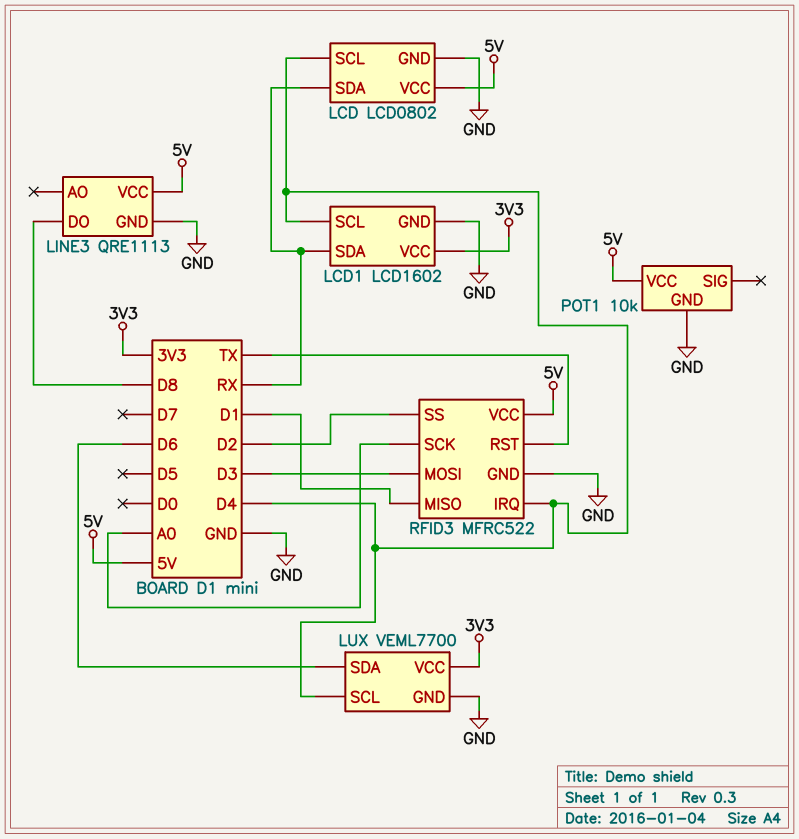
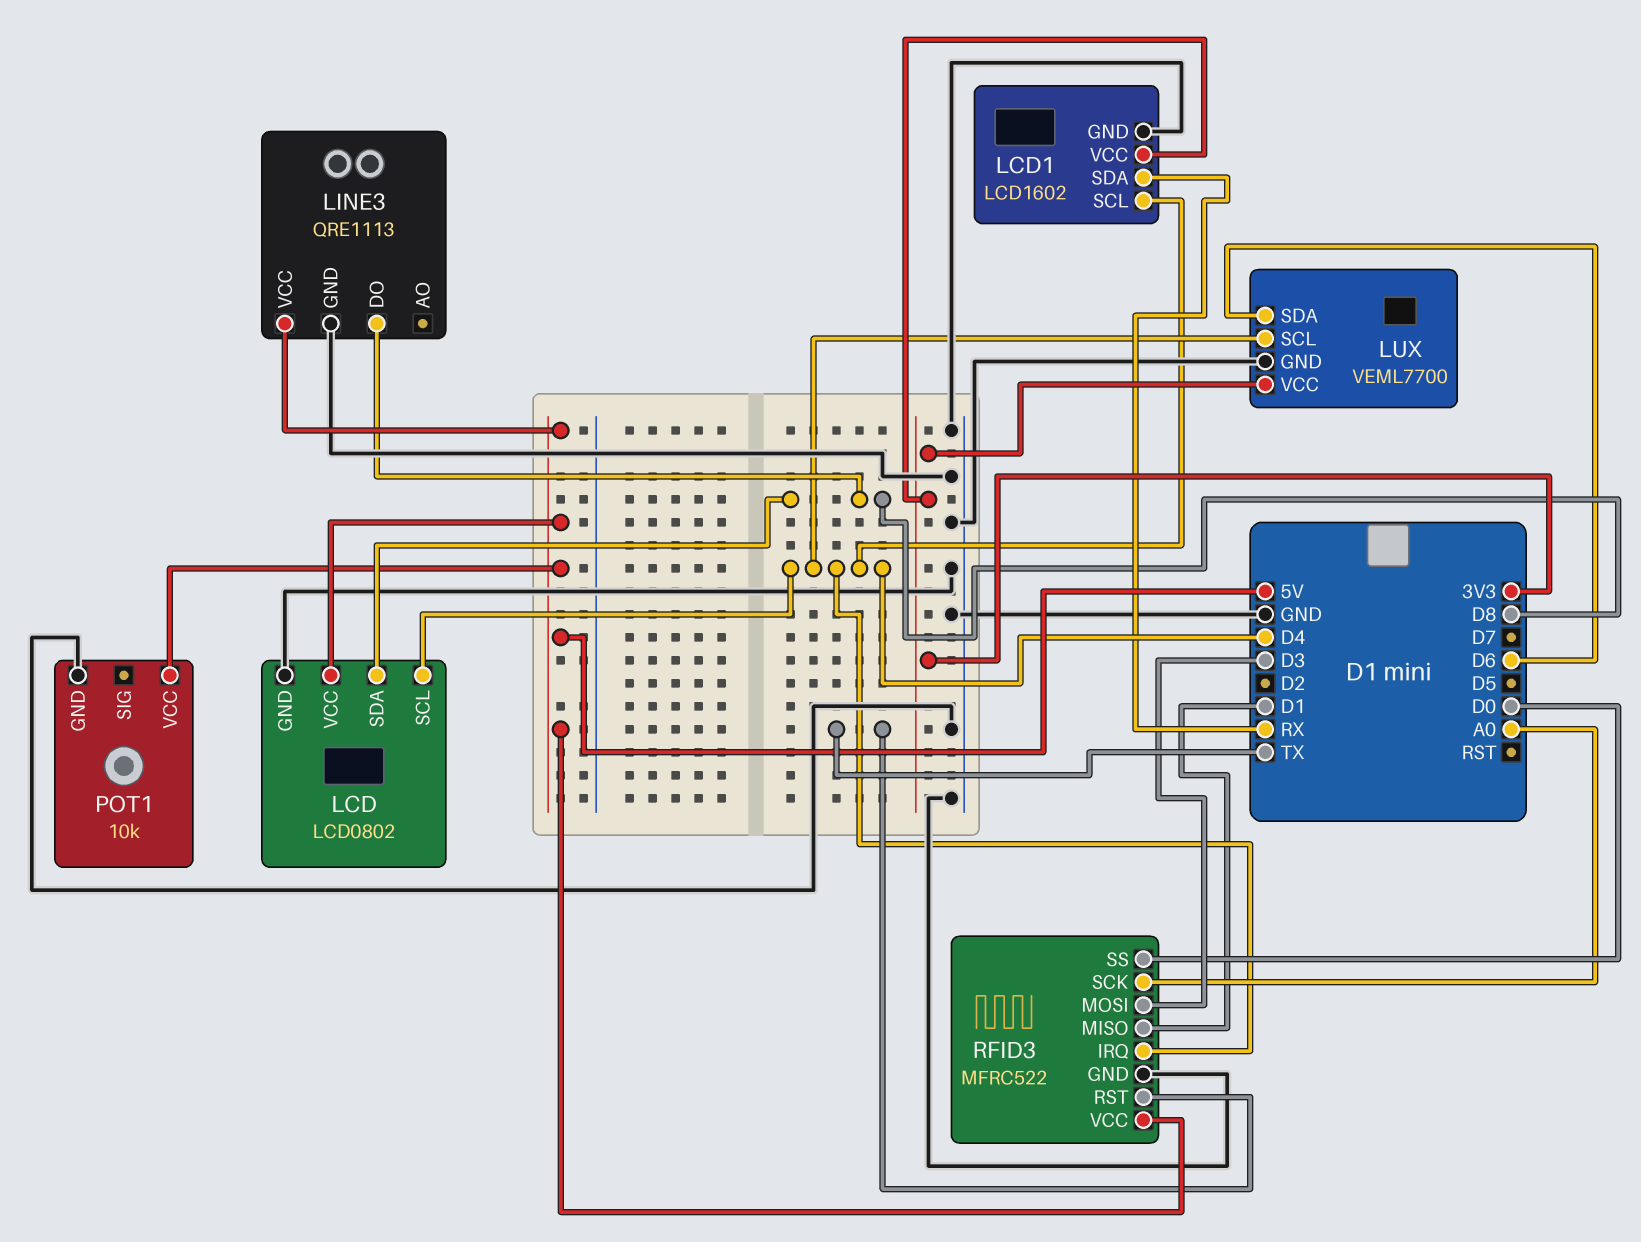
LCD pin SDA: RX -> D8
RFID3 pin SS: D2 -> D0

